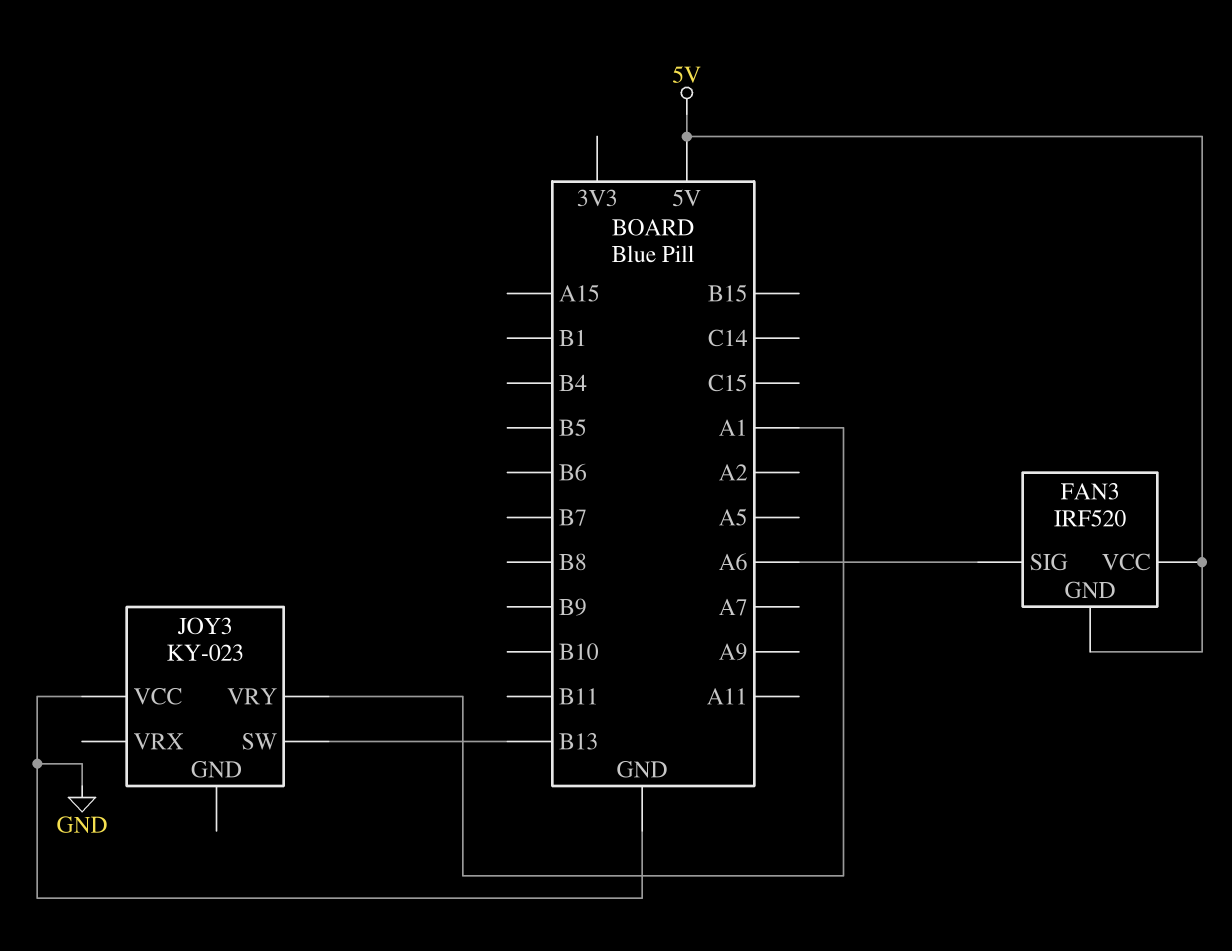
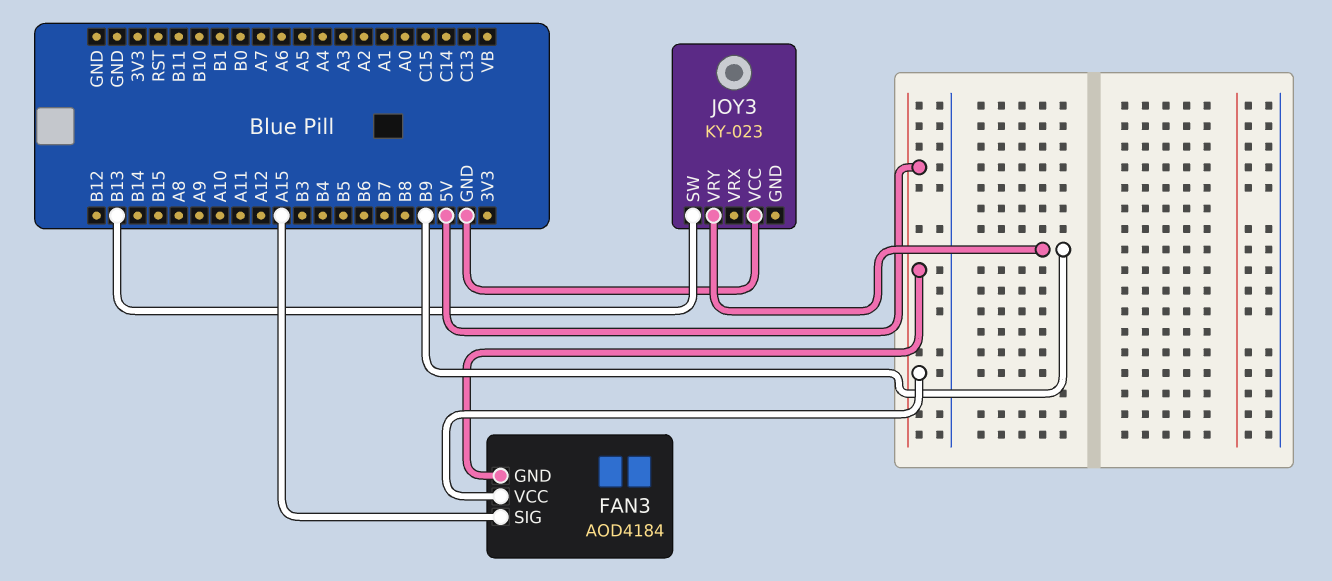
FAN3: IRF520 -> AOD4184
FAN3 pin SIG: A6 -> A15
JOY3 pin VRY: A1 -> B9

